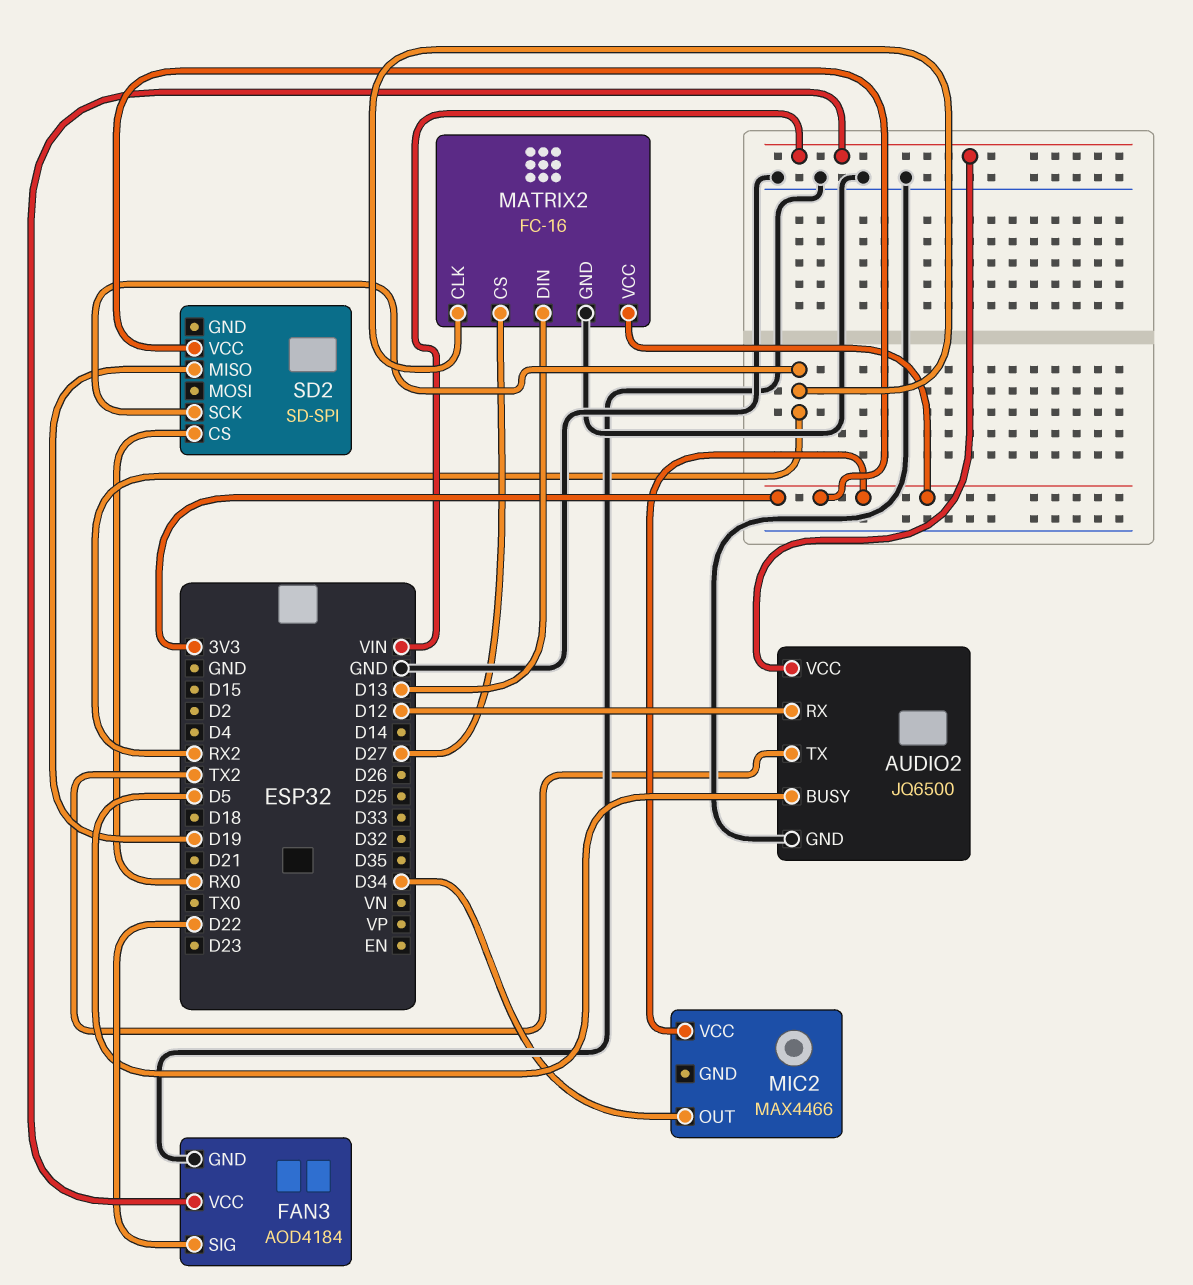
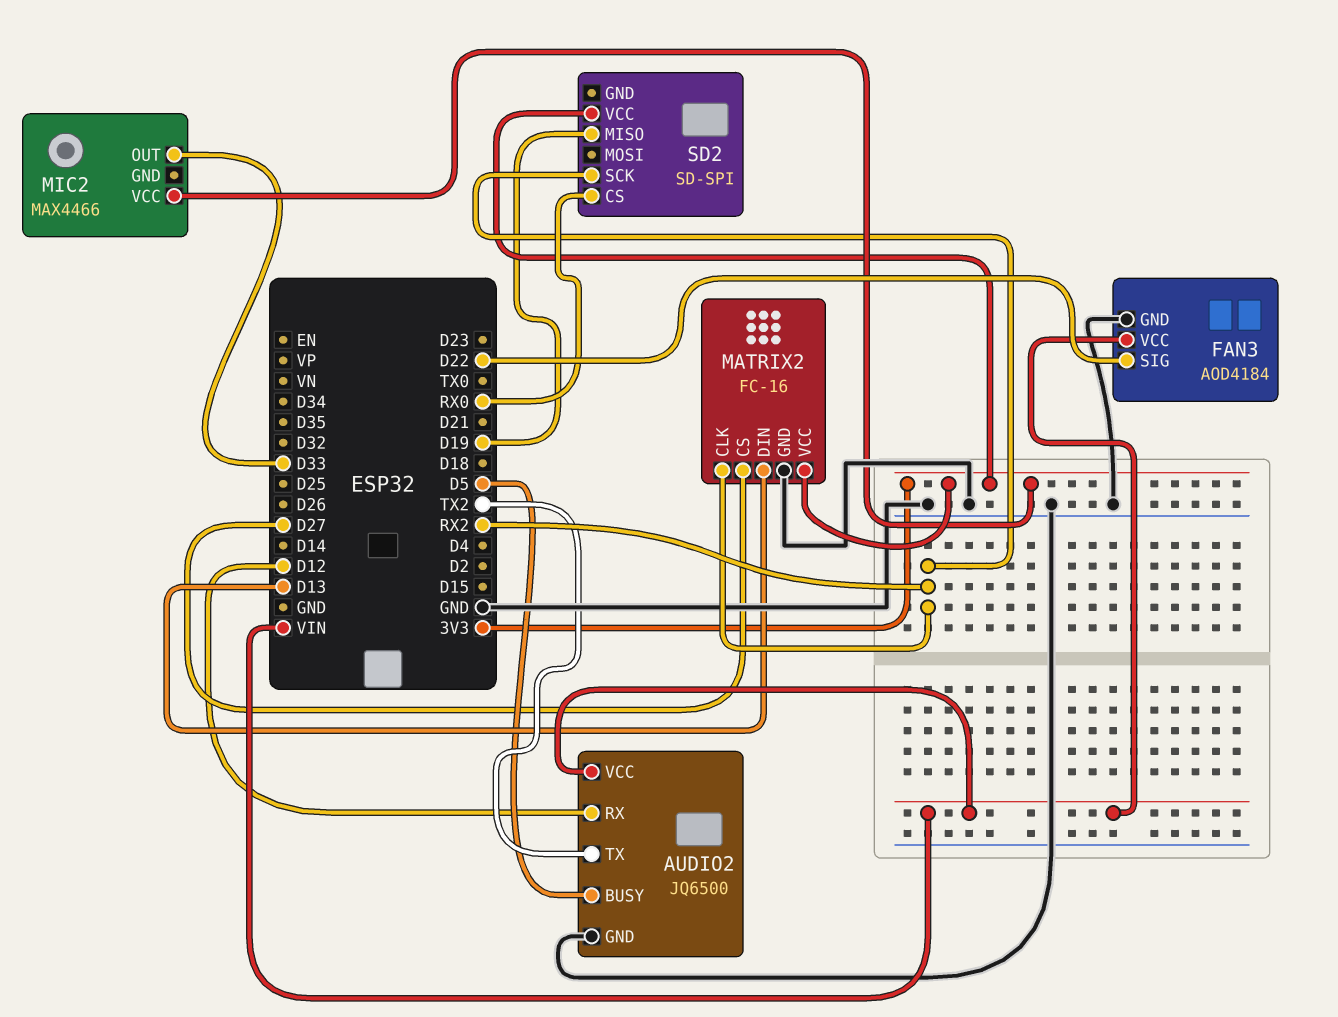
MIC2 pin OUT: D34 -> D33

